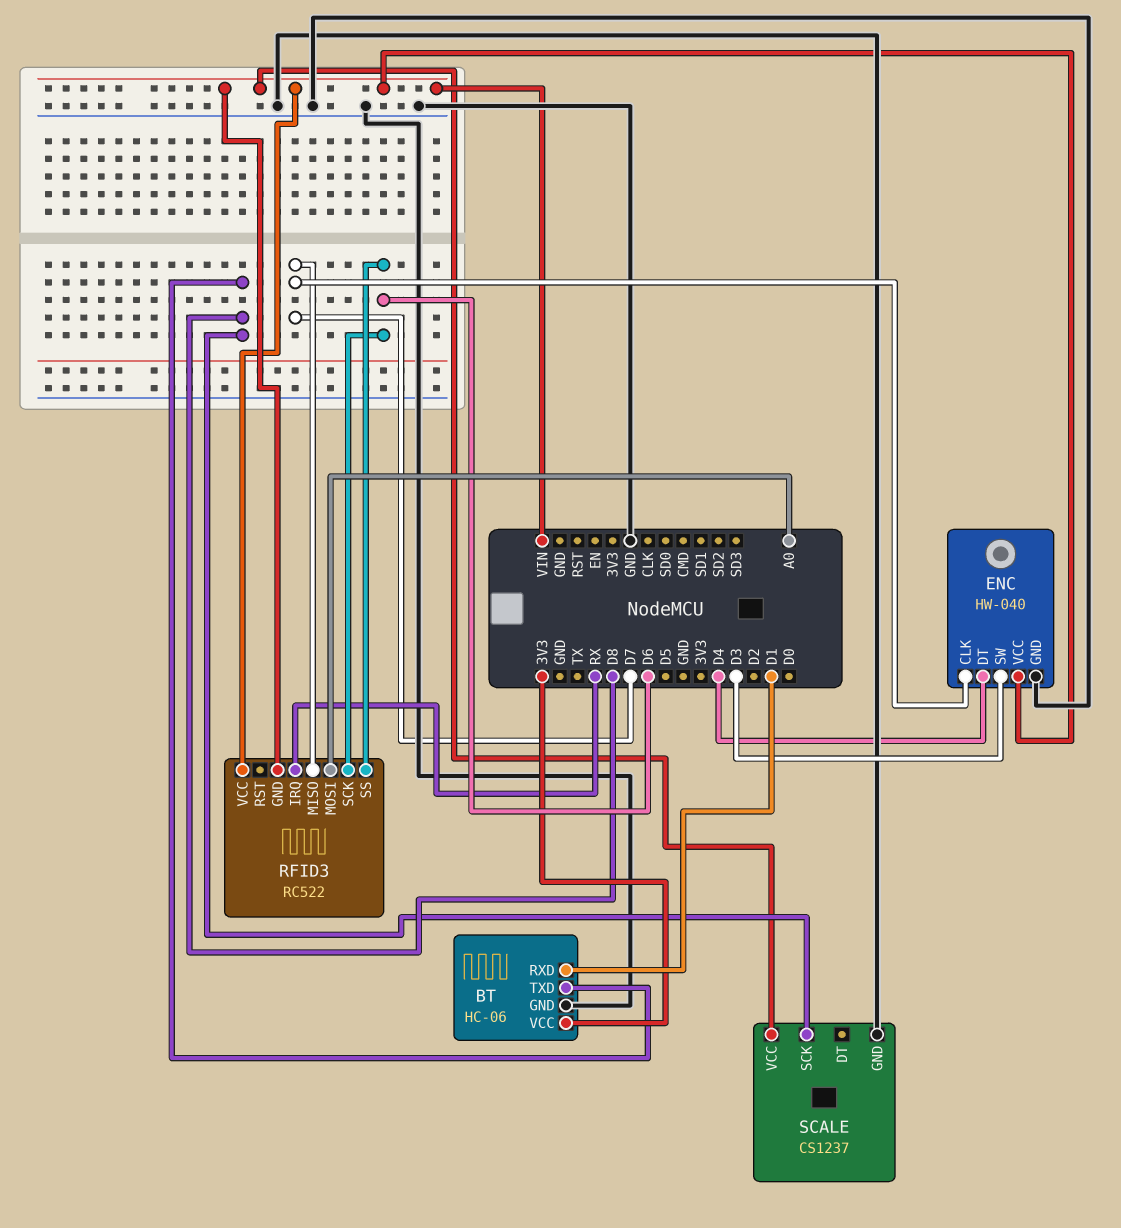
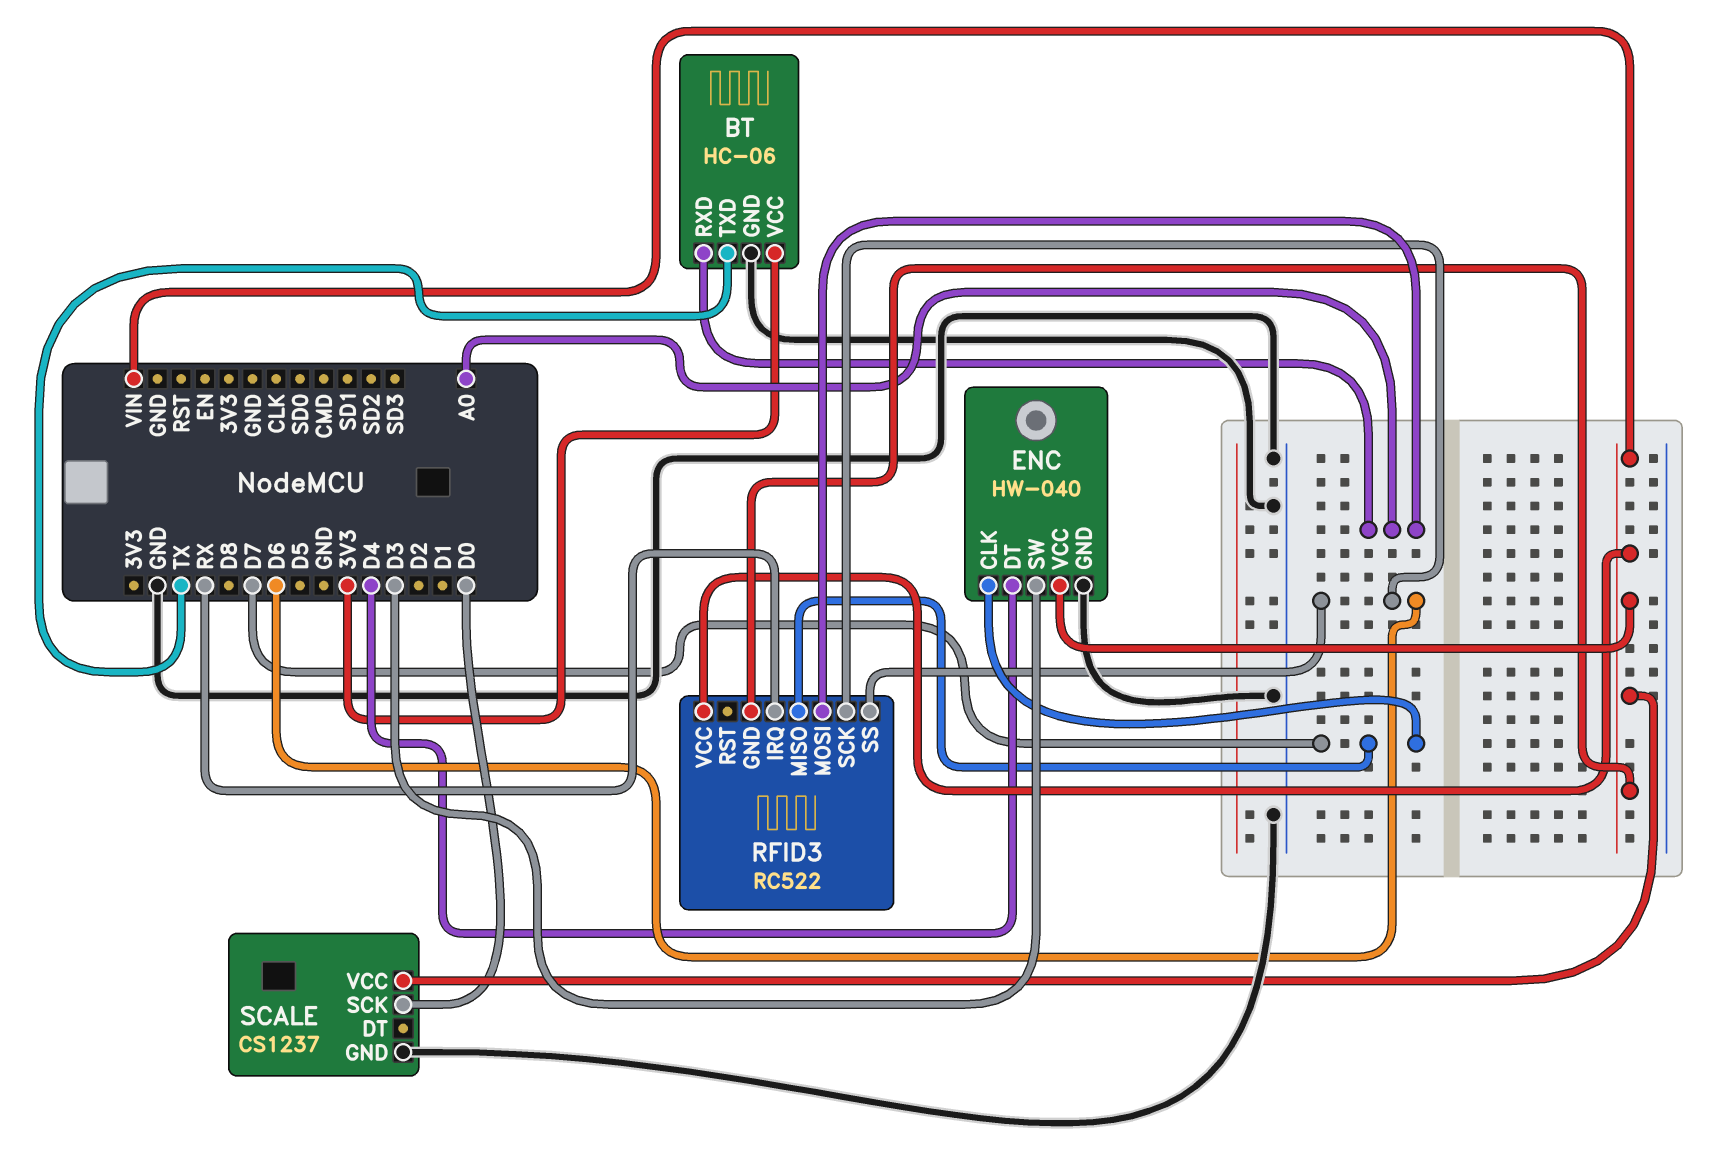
BT pin RXD: D1 -> A0
BT pin TXD: D8 -> TX
SCALE pin SCK: D8 -> D0

